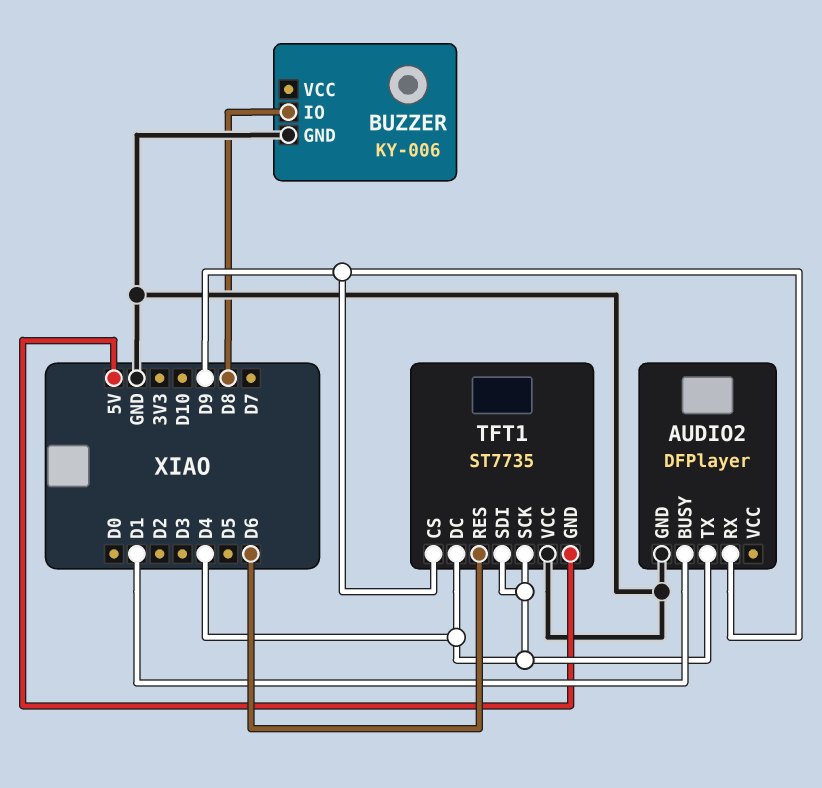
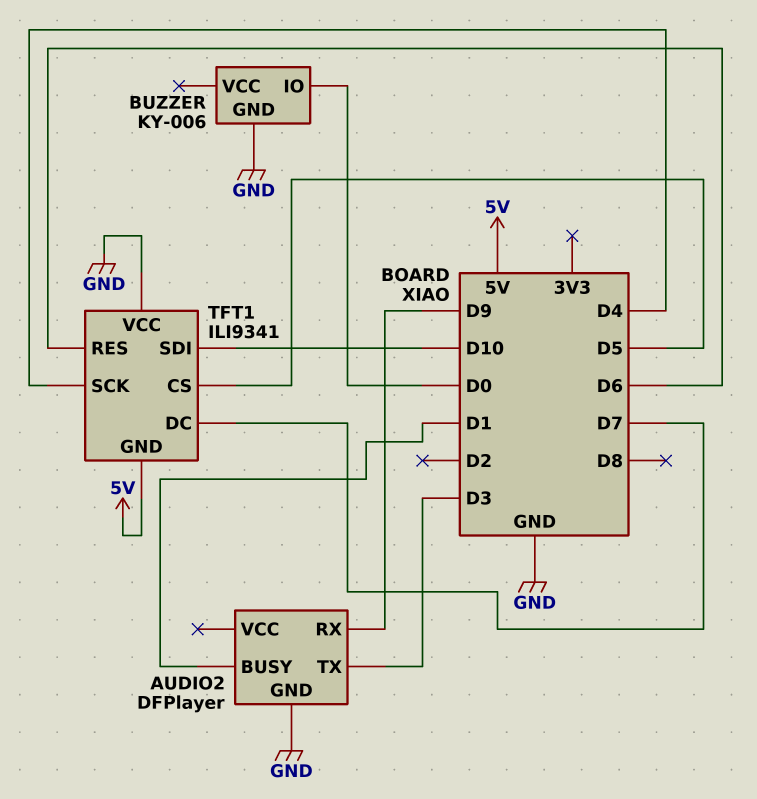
AUDIO2 pin TX: D4 -> D3
BUZZER pin IO: D8 -> D0
TFT1: ST7735 -> ILI9341
TFT1 pin CS: D9 -> D5
TFT1 pin DC: D4 -> D7
TFT1 pin SDI: D4 -> D10

